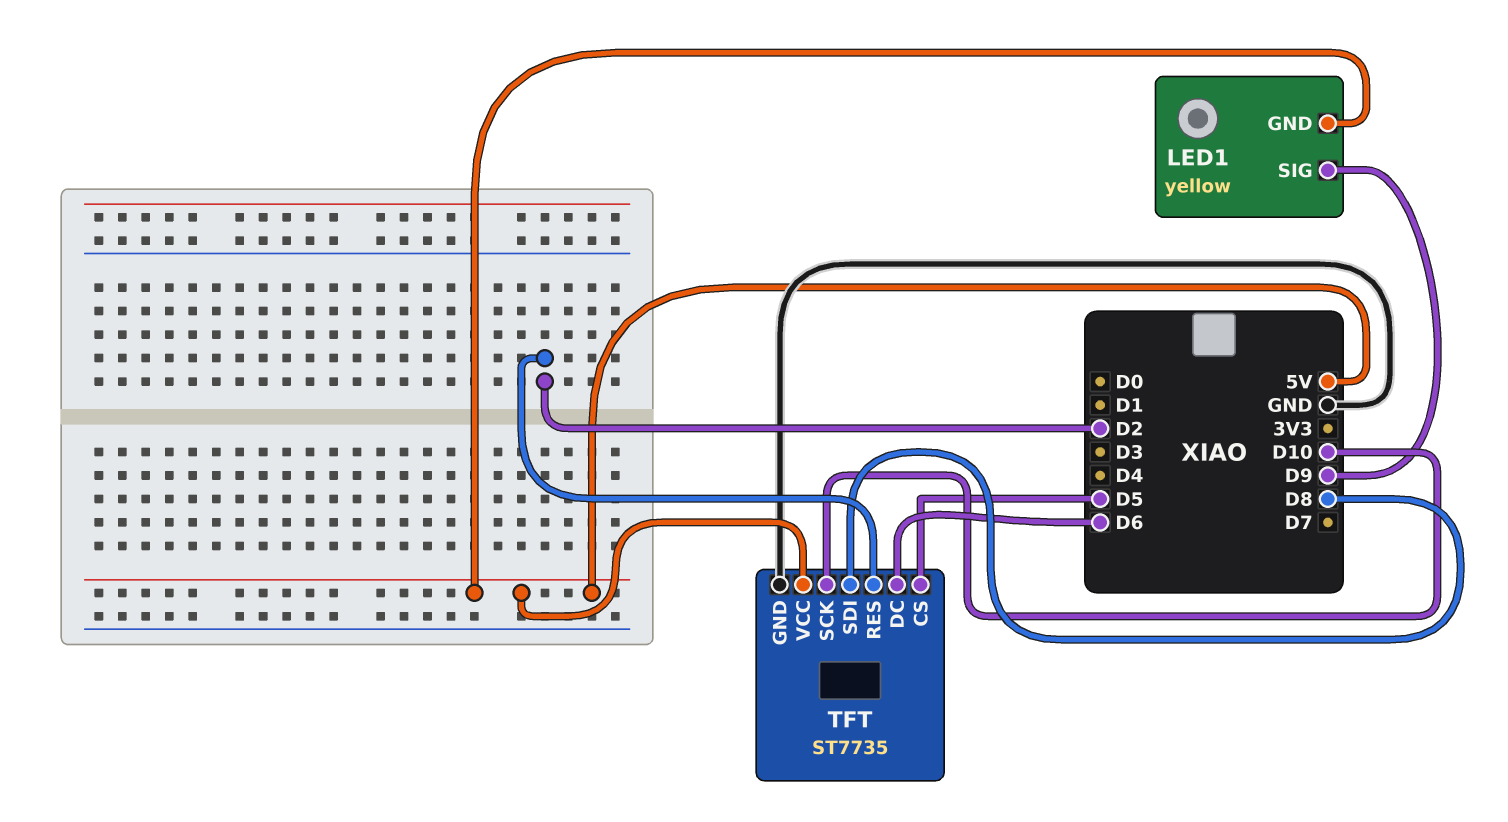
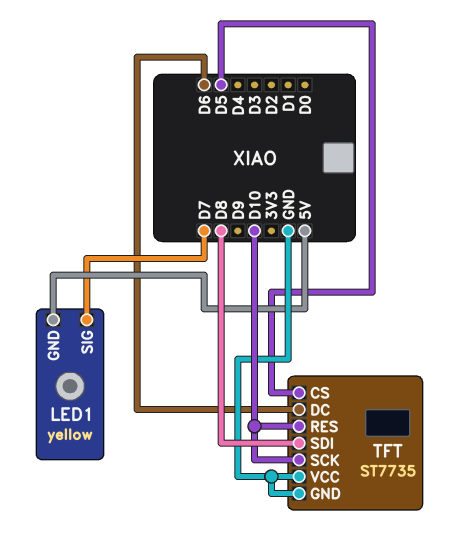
LED1 pin SIG: D9 -> D7
TFT pin RES: D2 -> D10
TFT pin VCC: 5V -> GND

